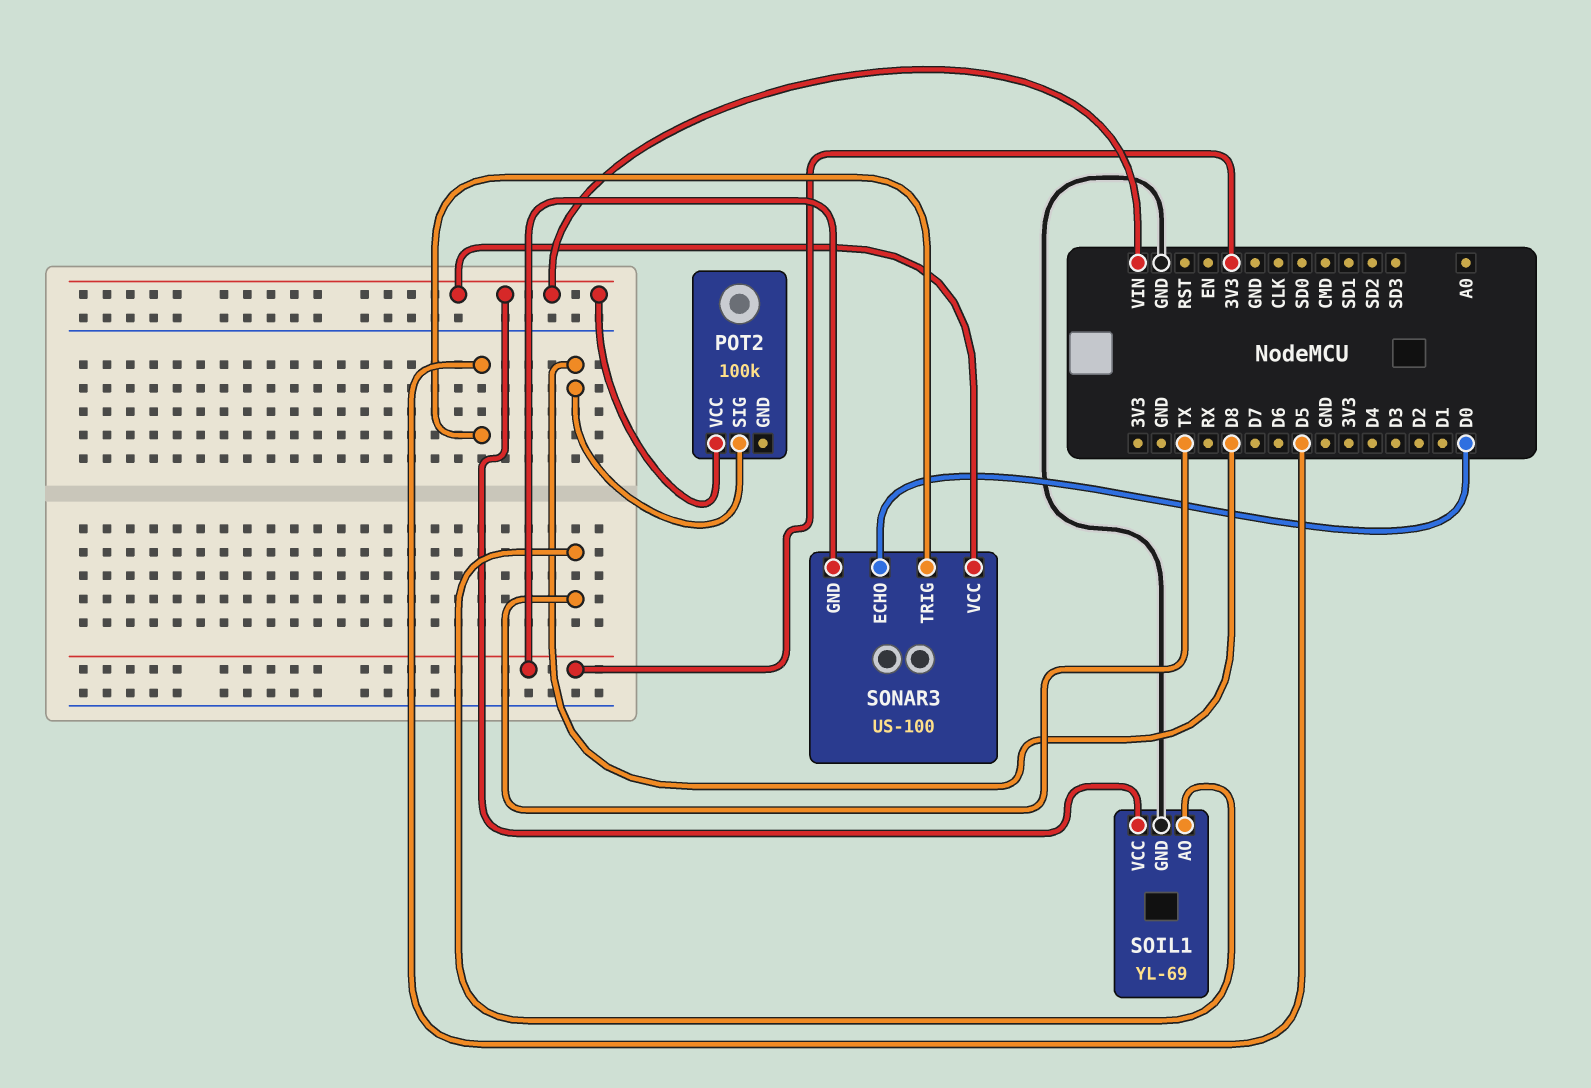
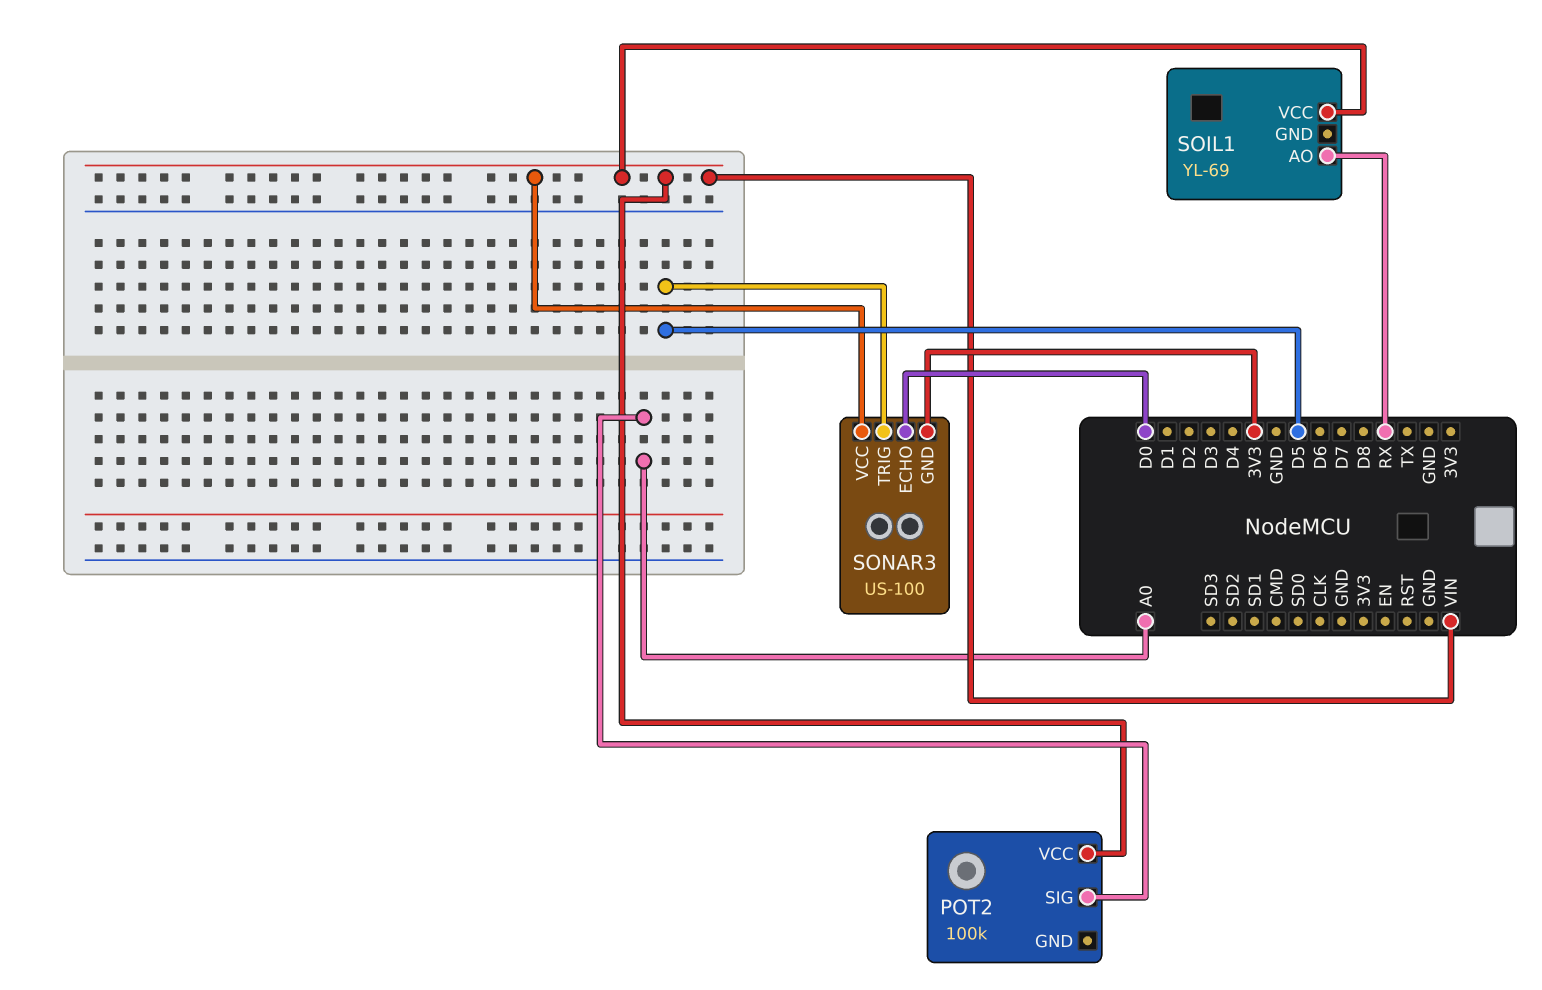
POT2 pin SIG: D8 -> A0
SOIL1 pin AO: TX -> RX
SOIL1 pin GND: GND -> none

